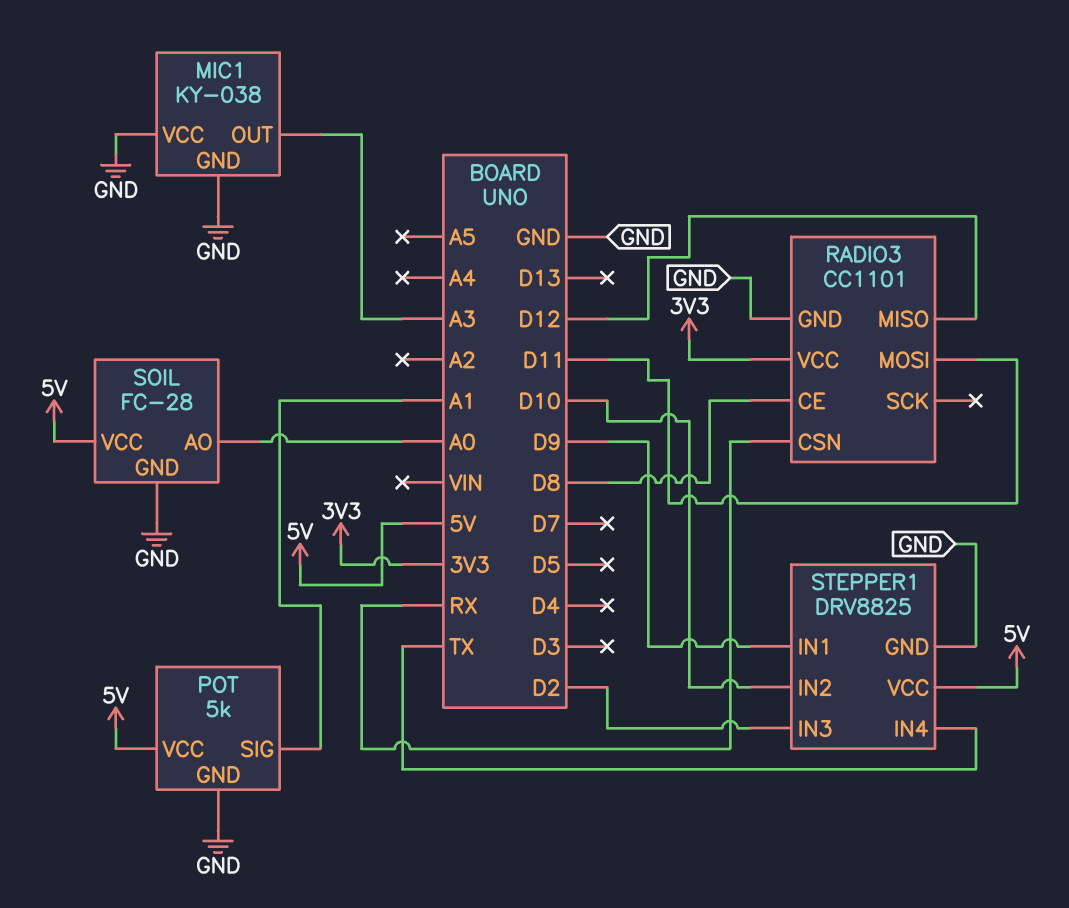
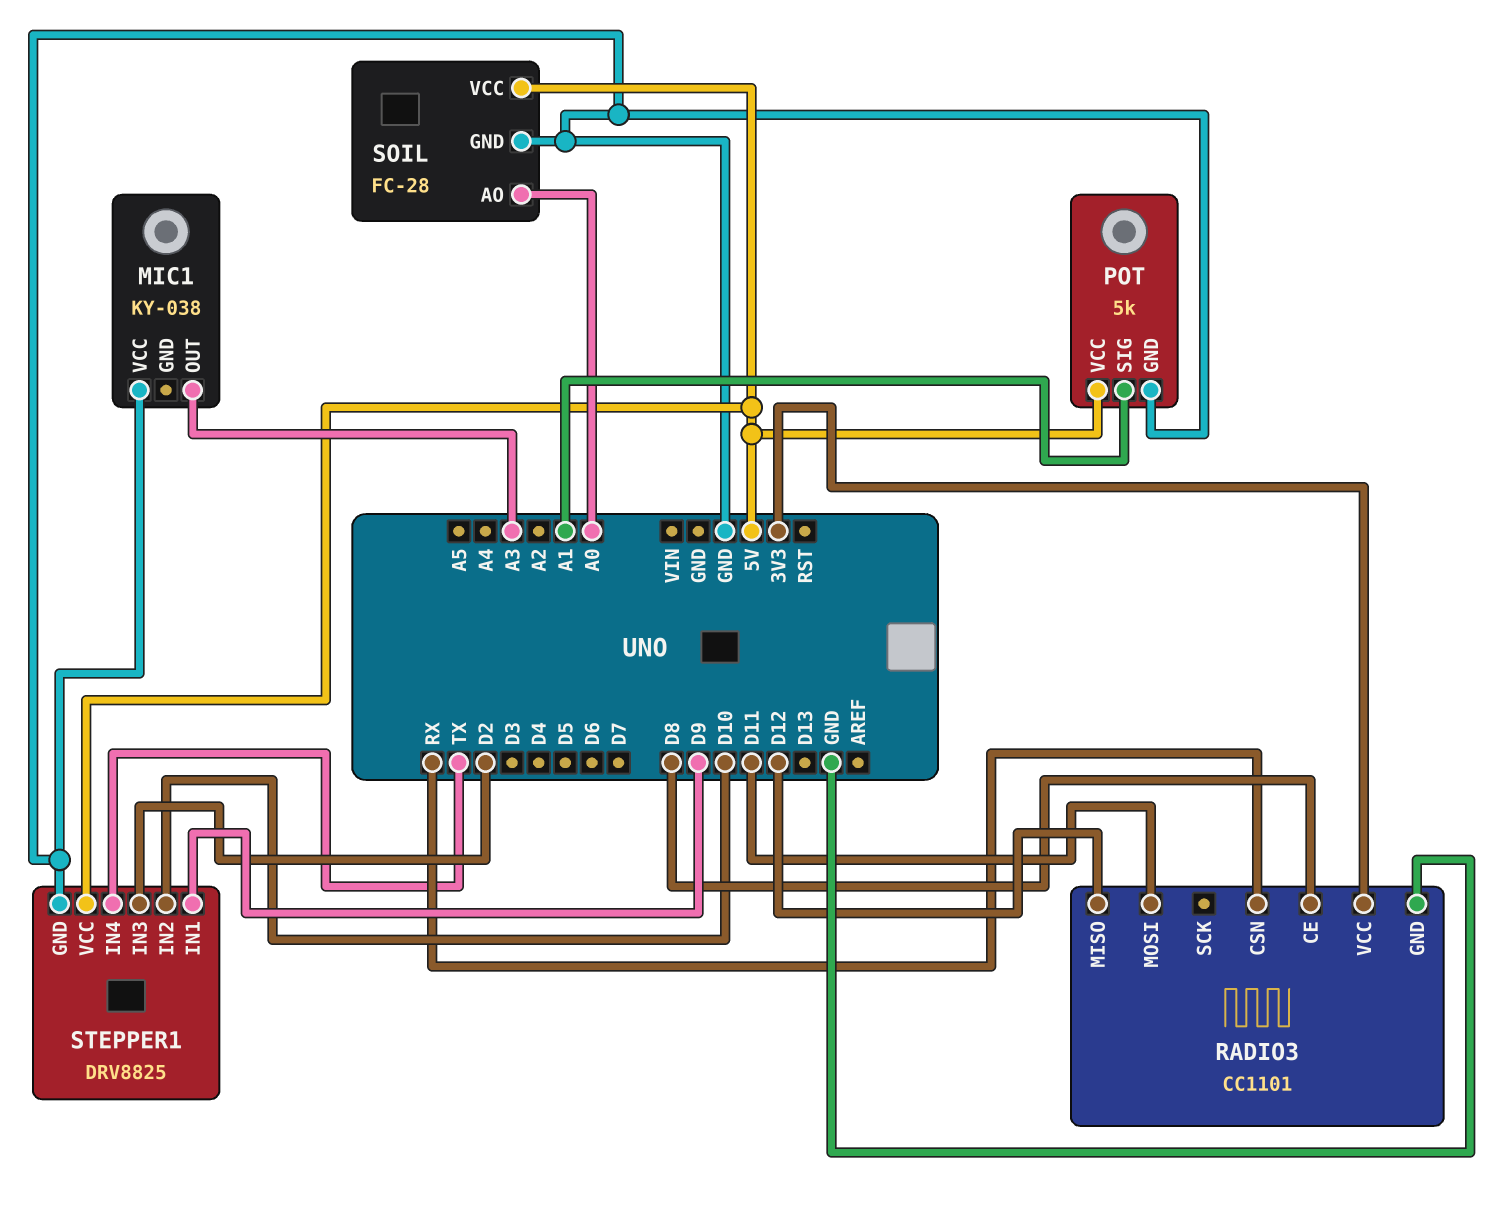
MIC1 pin GND: GND -> none

